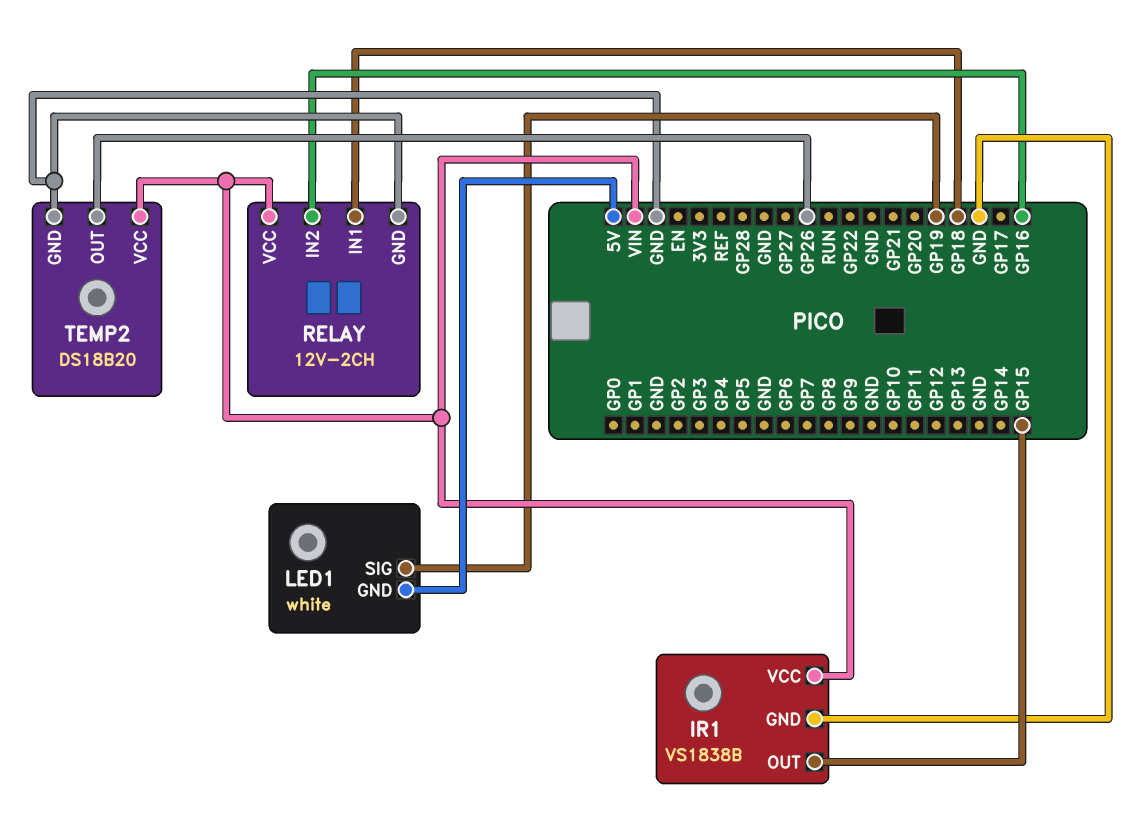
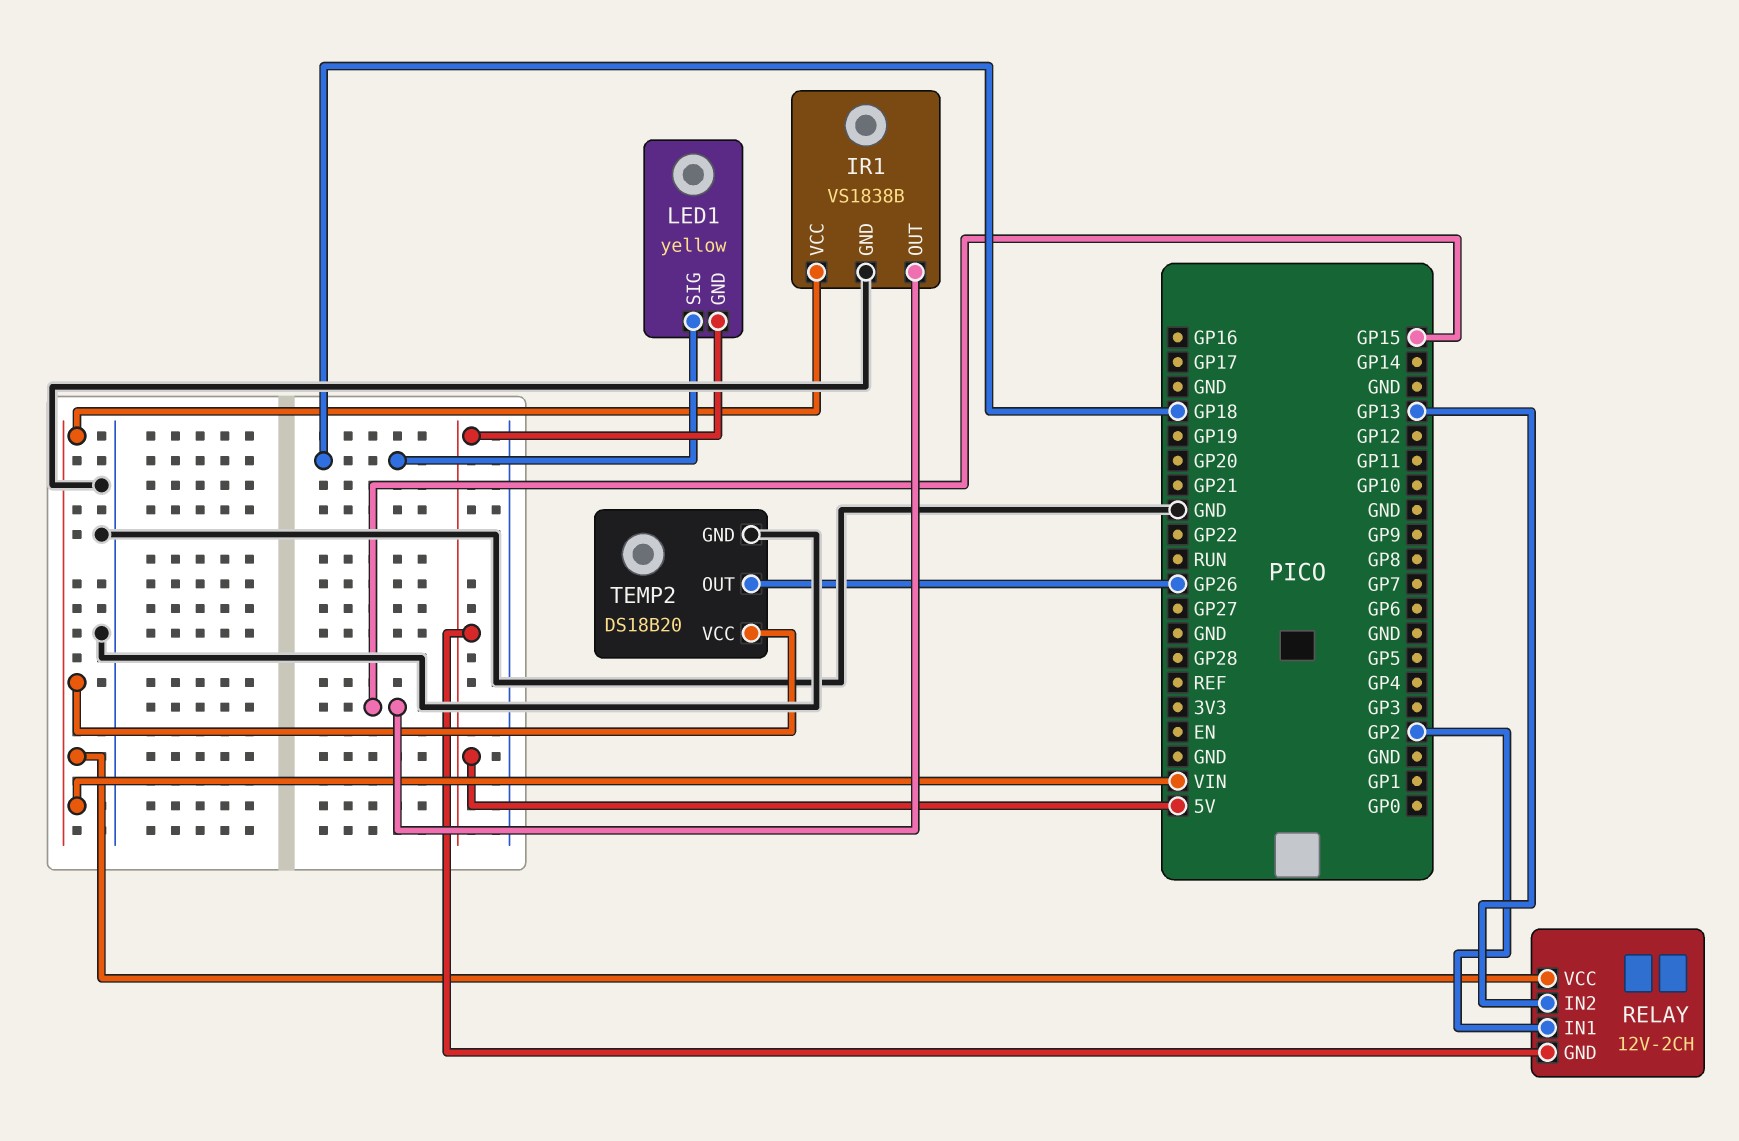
LED1: white -> yellow
LED1 pin SIG: GP19 -> GP18
RELAY pin GND: GND -> 5V
RELAY pin IN1: GP18 -> GP2
RELAY pin IN2: GP16 -> GP13

